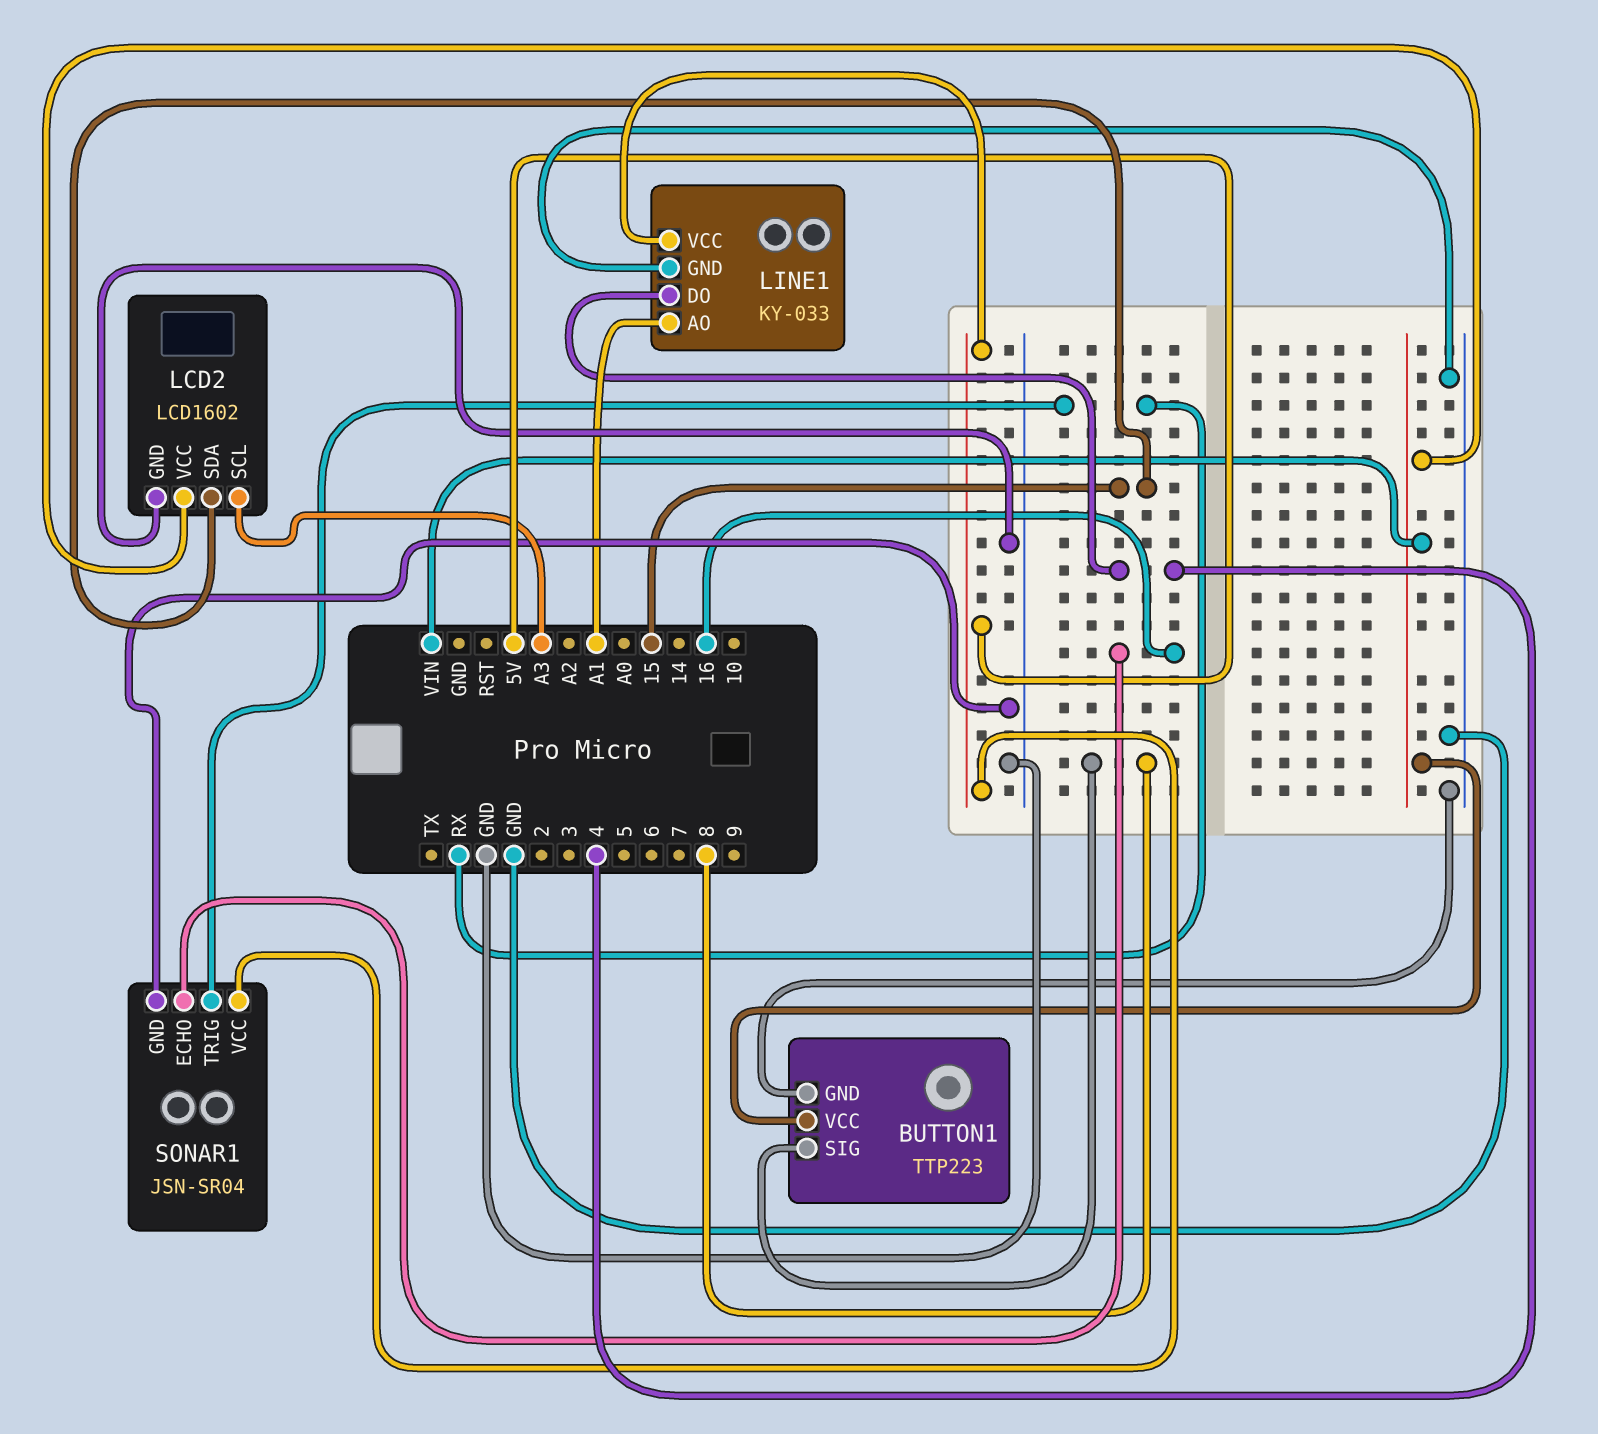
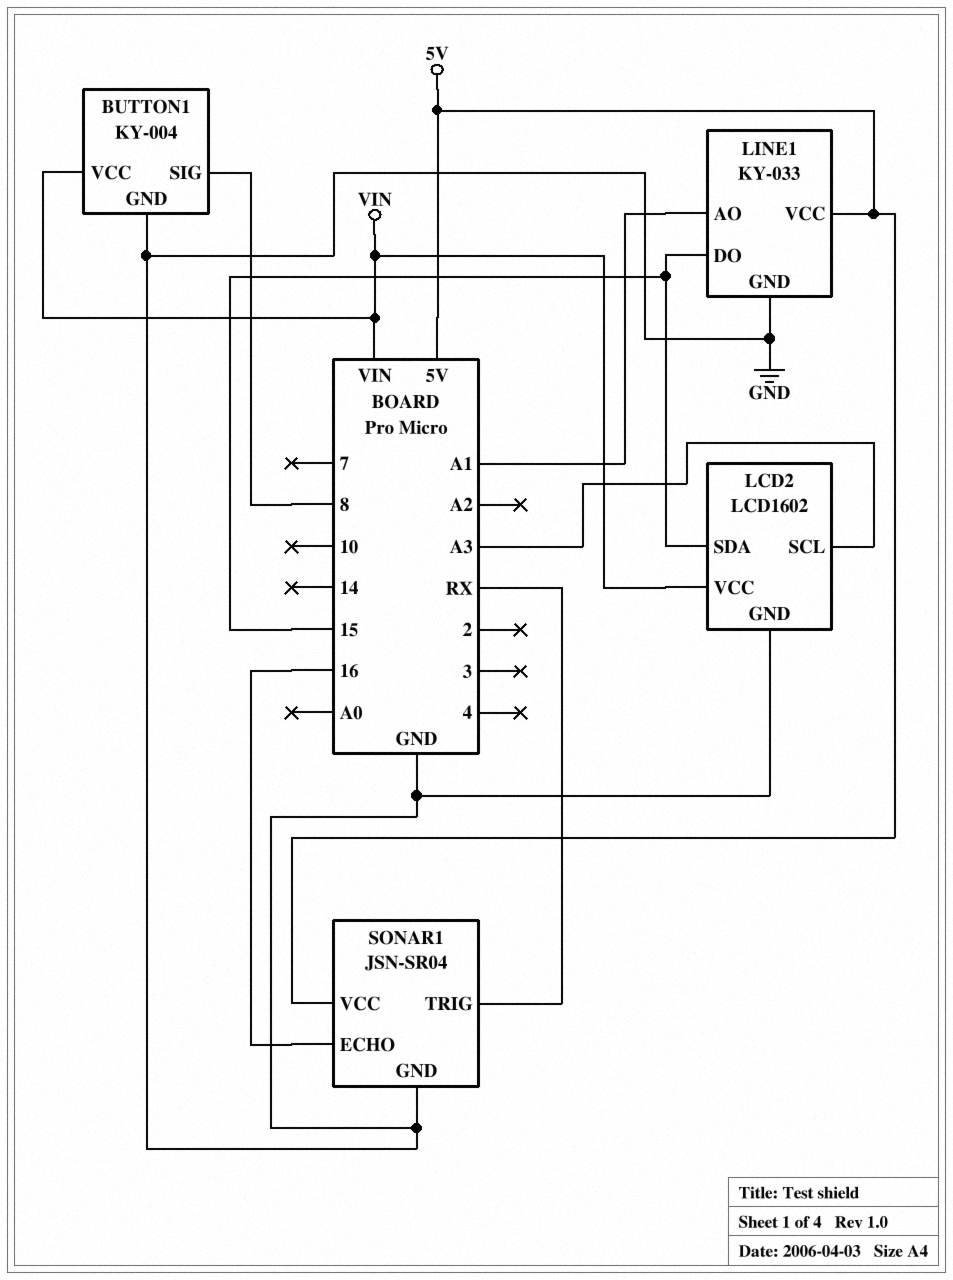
BUTTON1: TTP223 -> KY-004
LINE1 pin DO: 4 -> 15

